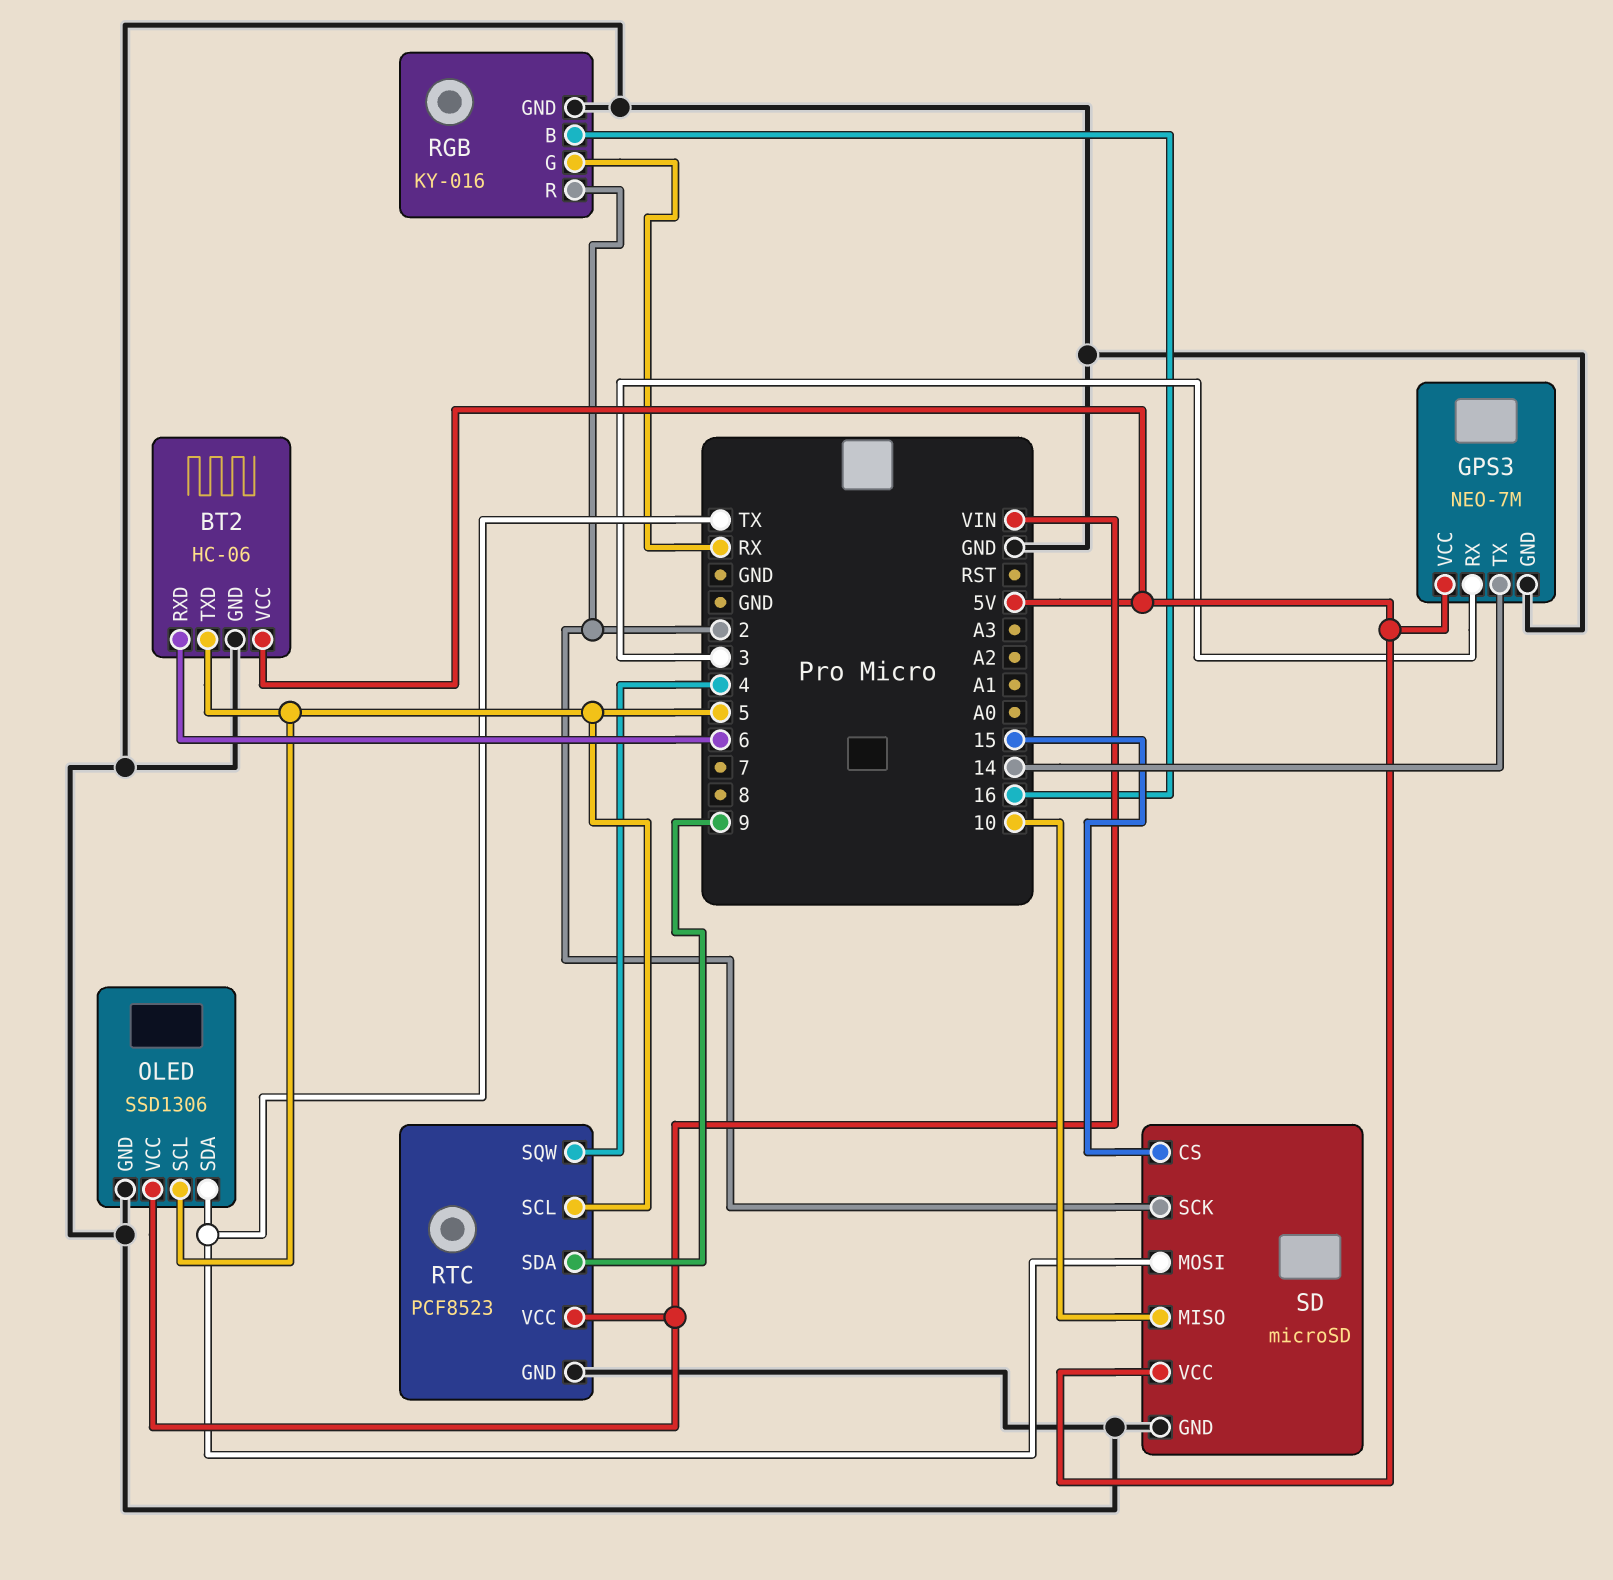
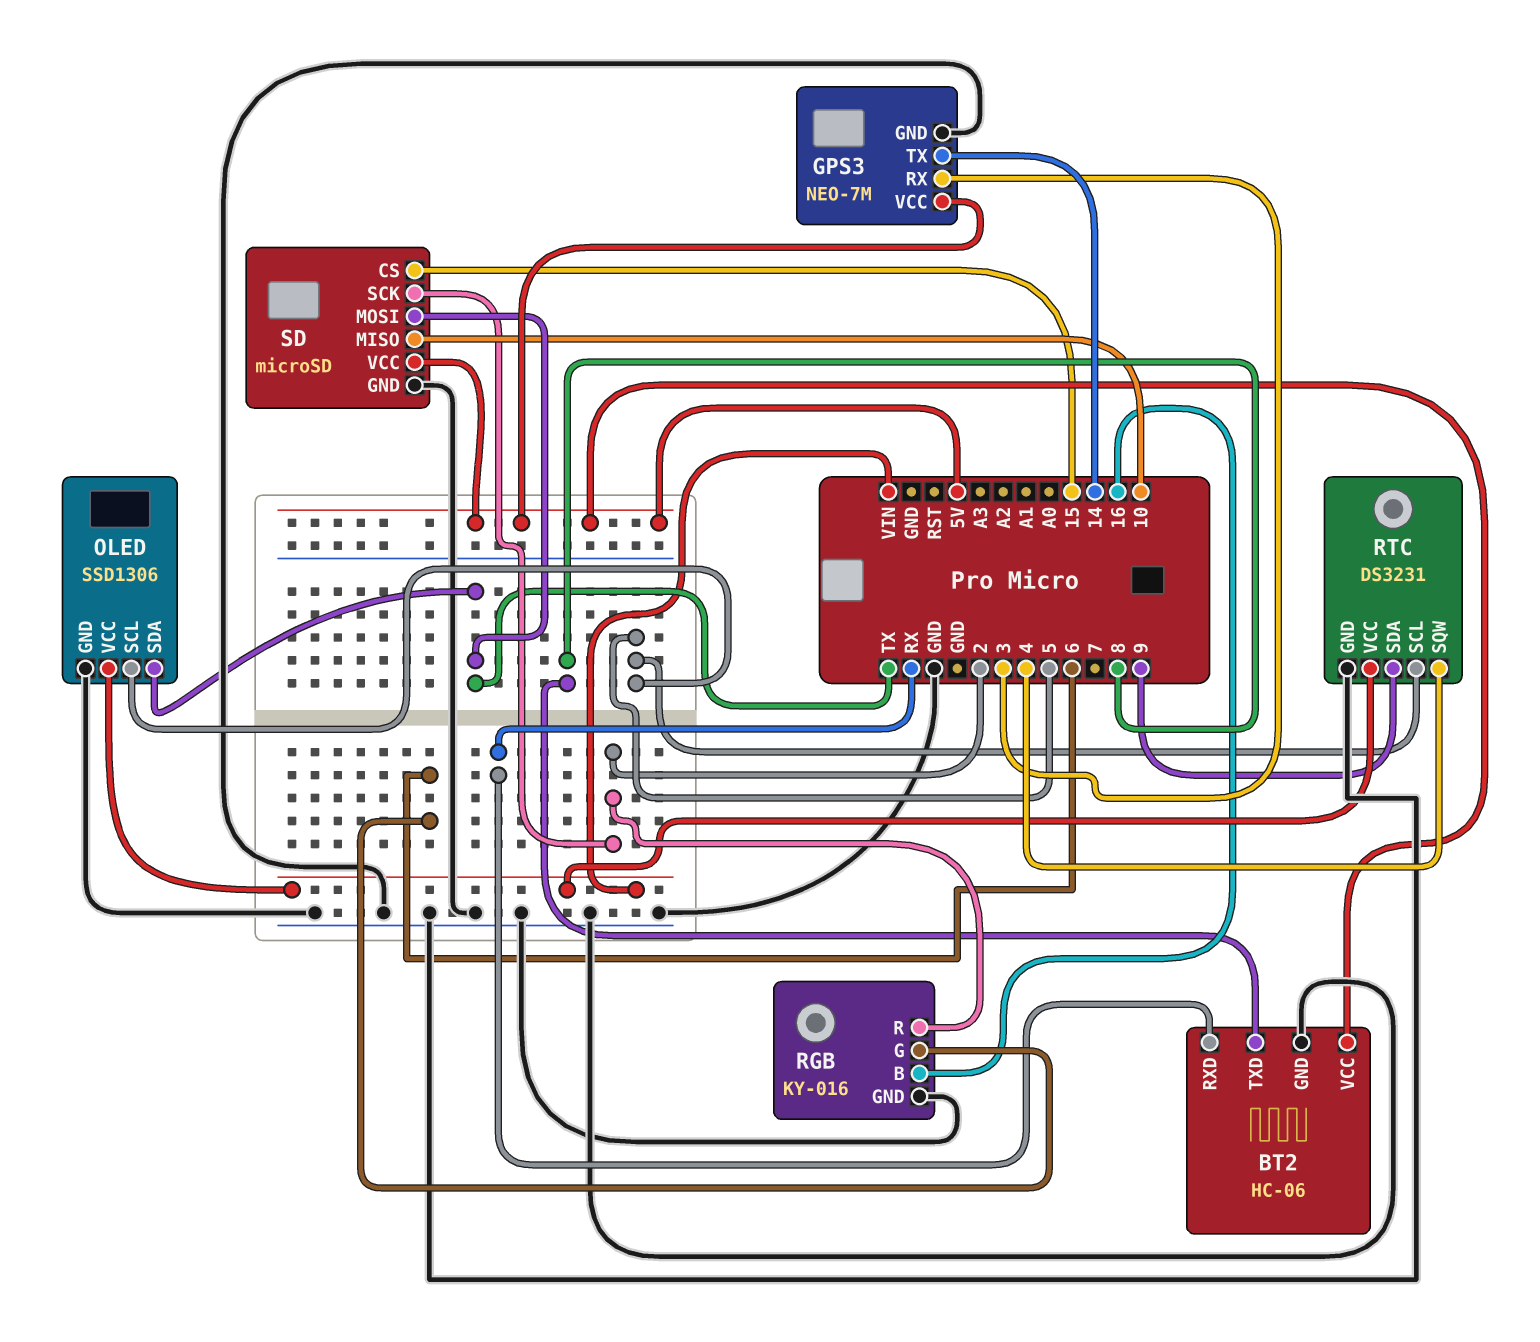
BT2 pin RXD: 6 -> RX
BT2 pin TXD: 5 -> 8
RGB pin G: RX -> 6
RTC: PCF8523 -> DS3231

